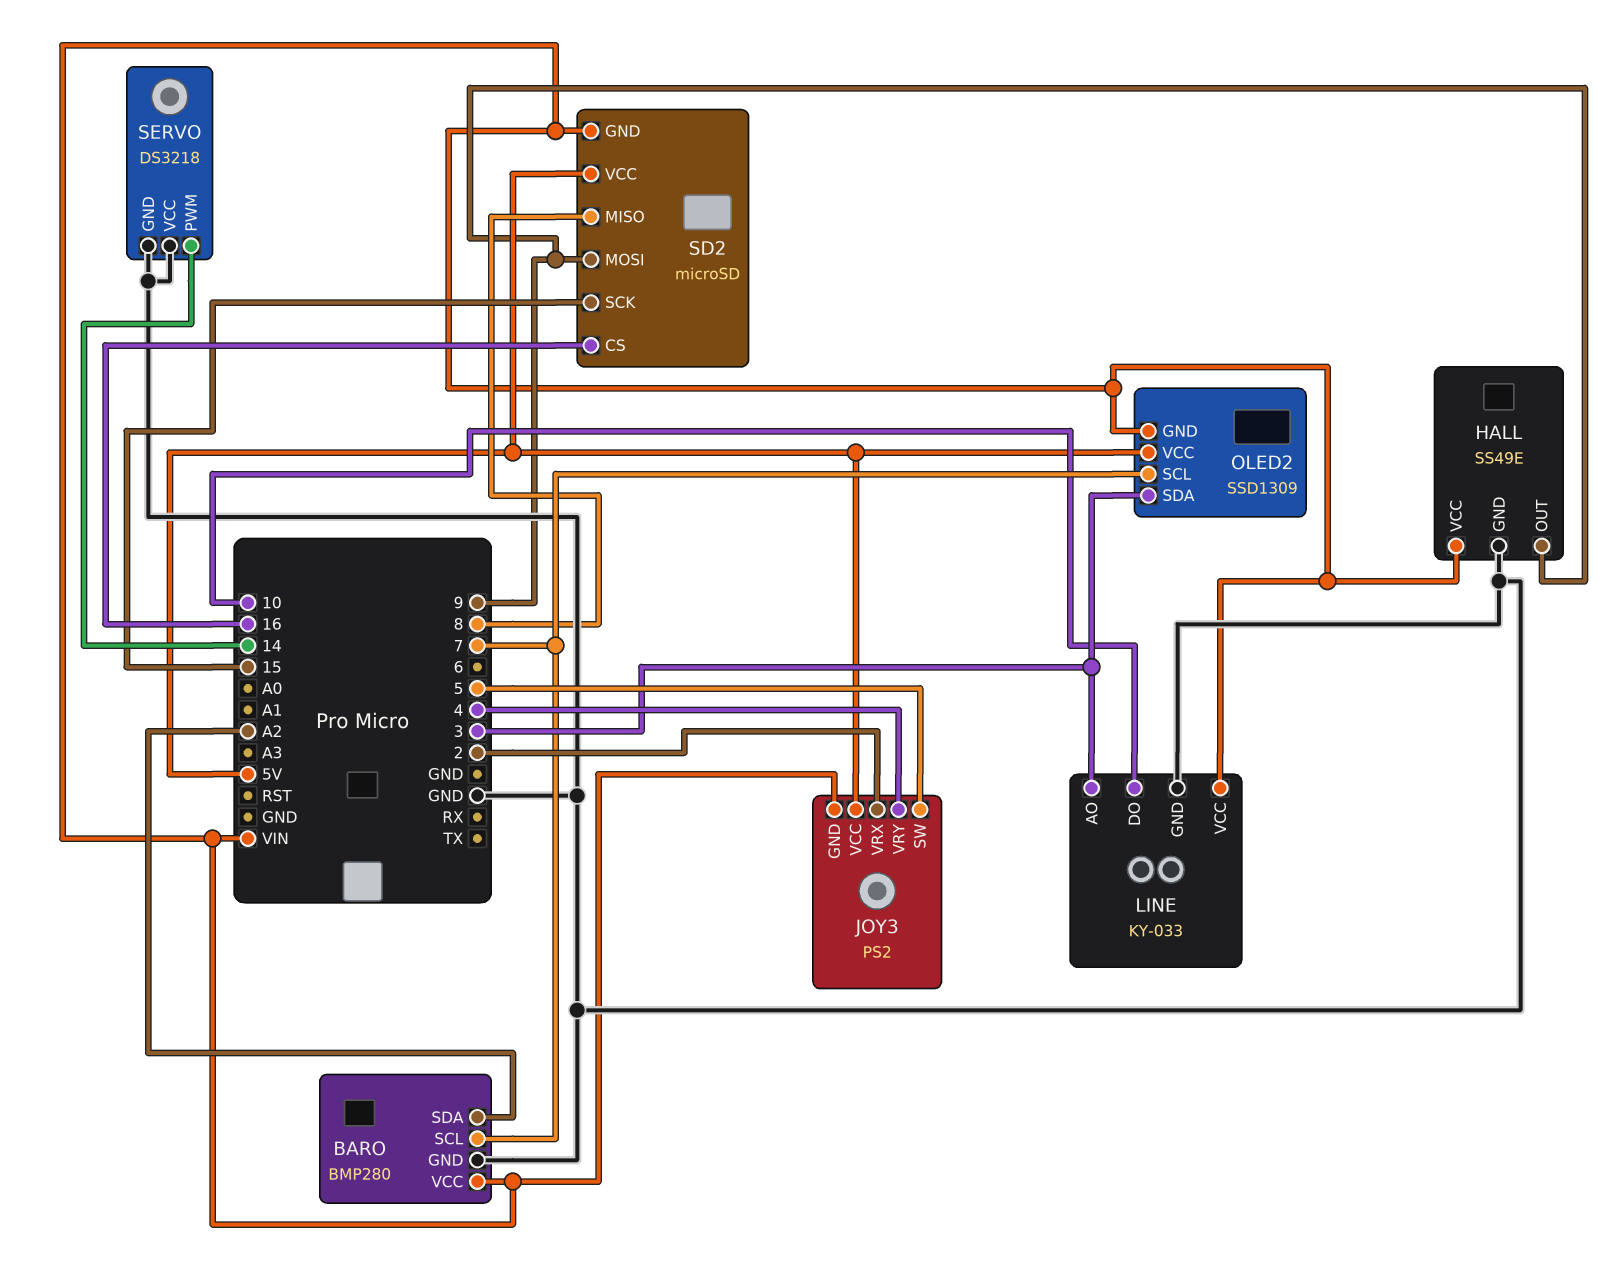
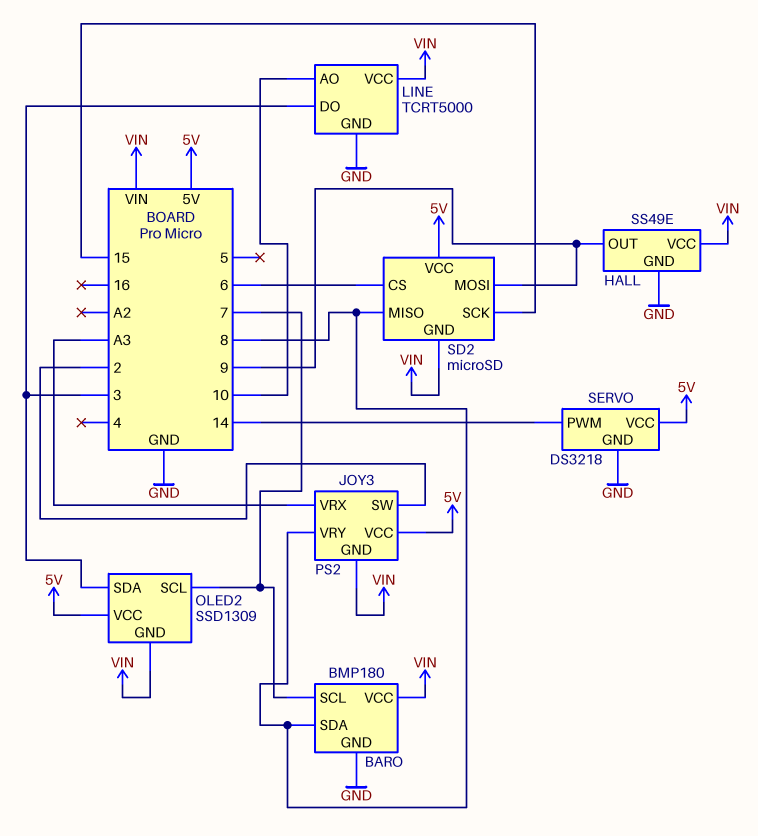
BARO: BMP280 -> BMP180
BARO pin SDA: A2 -> 8
JOY3 pin SW: 5 -> 2
JOY3 pin VRX: 2 -> A3
JOY3 pin VRY: 4 -> 8
LINE: KY-033 -> TCRT5000
LINE pin AO: 3 -> 10
LINE pin DO: 10 -> 3
SD2 pin CS: 16 -> 6
SERVO pin VCC: GND -> 5V

